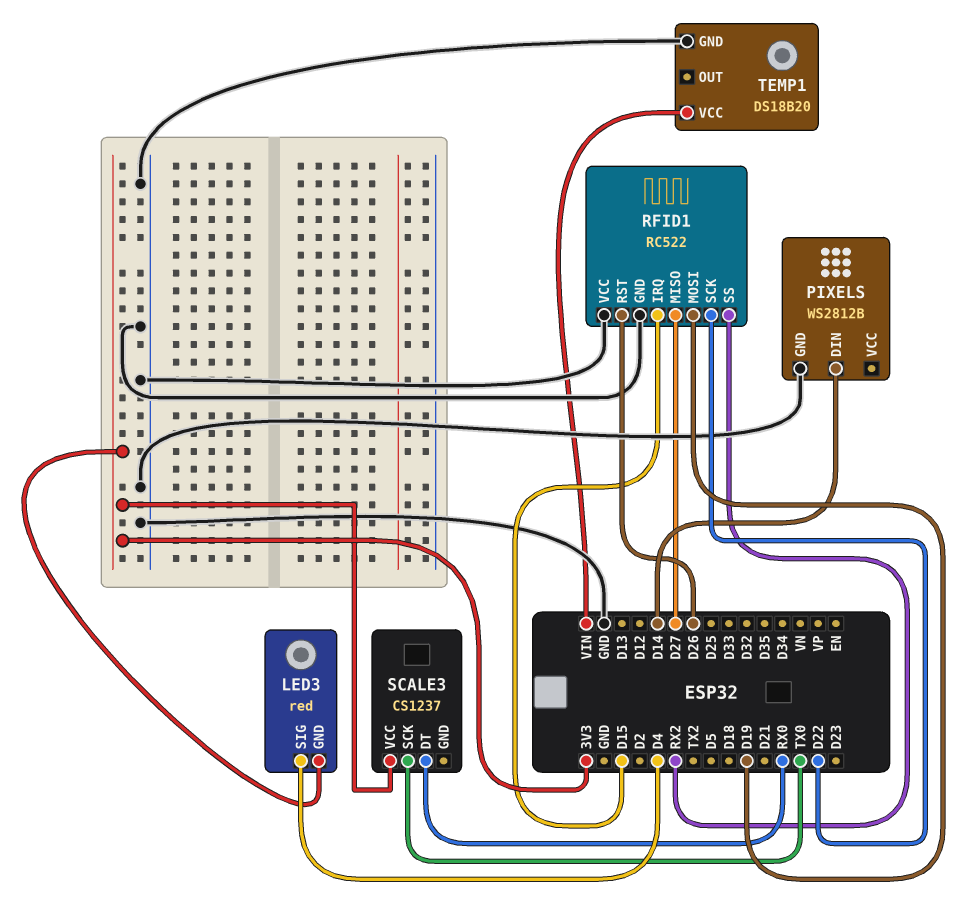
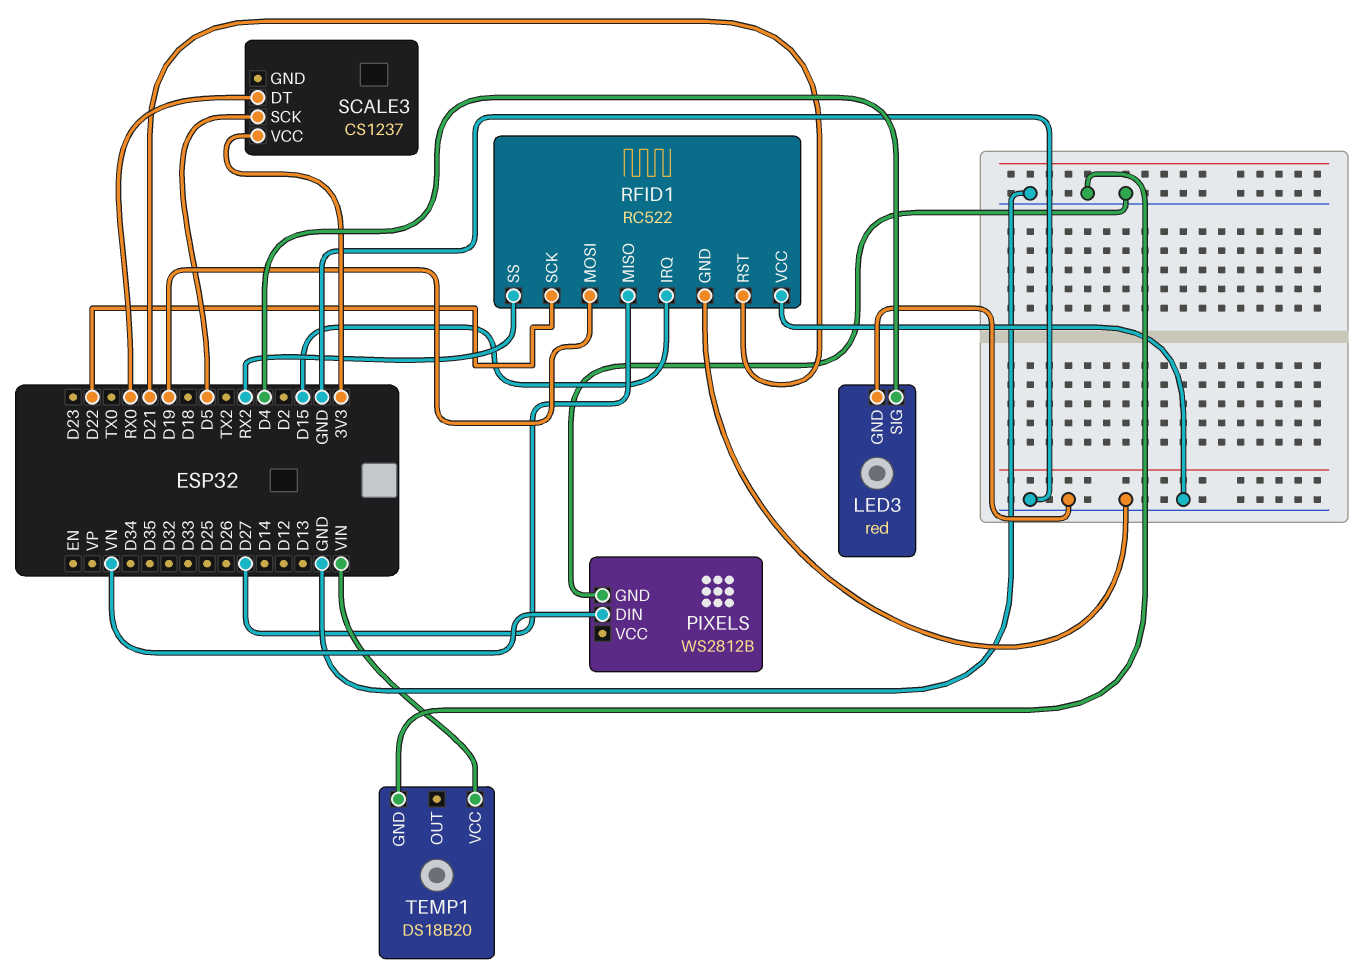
LED3 pin GND: 3V3 -> GND
PIXELS pin DIN: D14 -> VN
RFID1 pin RST: D26 -> D21
SCALE3 pin SCK: TX0 -> D5

